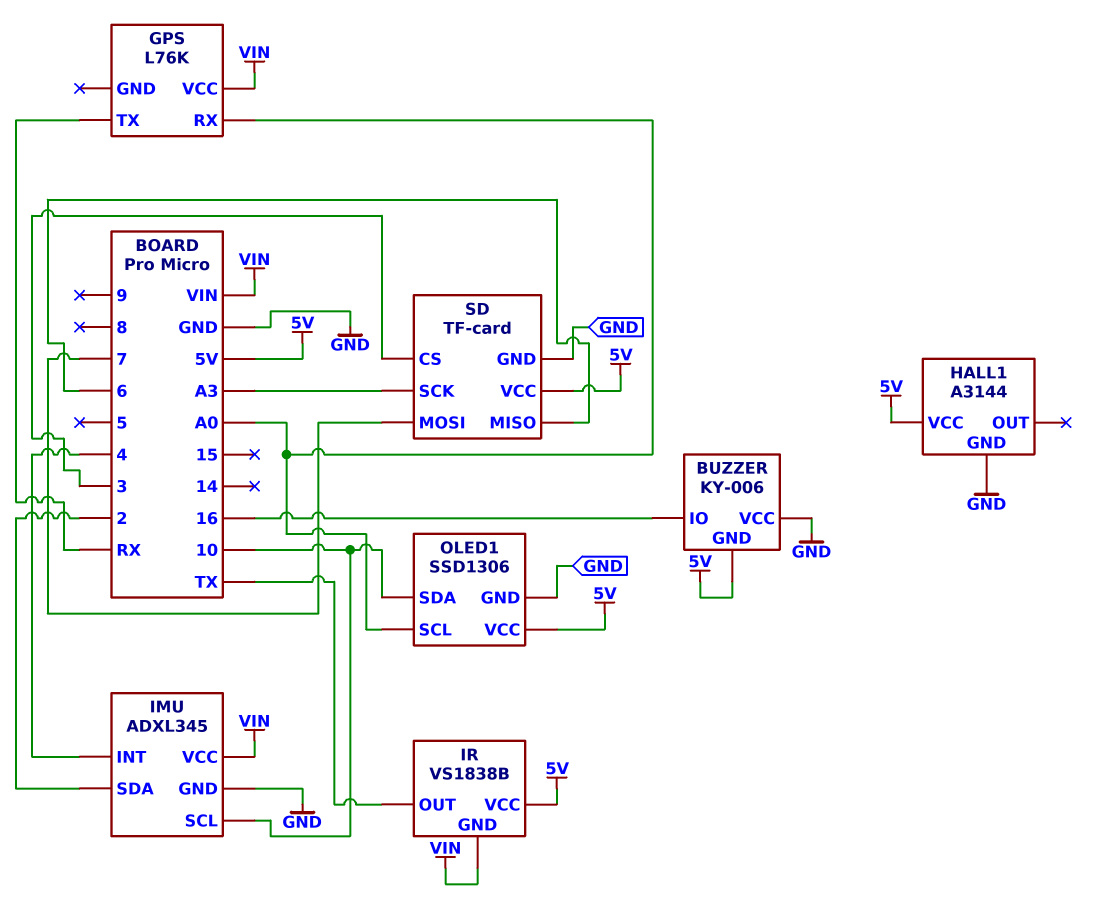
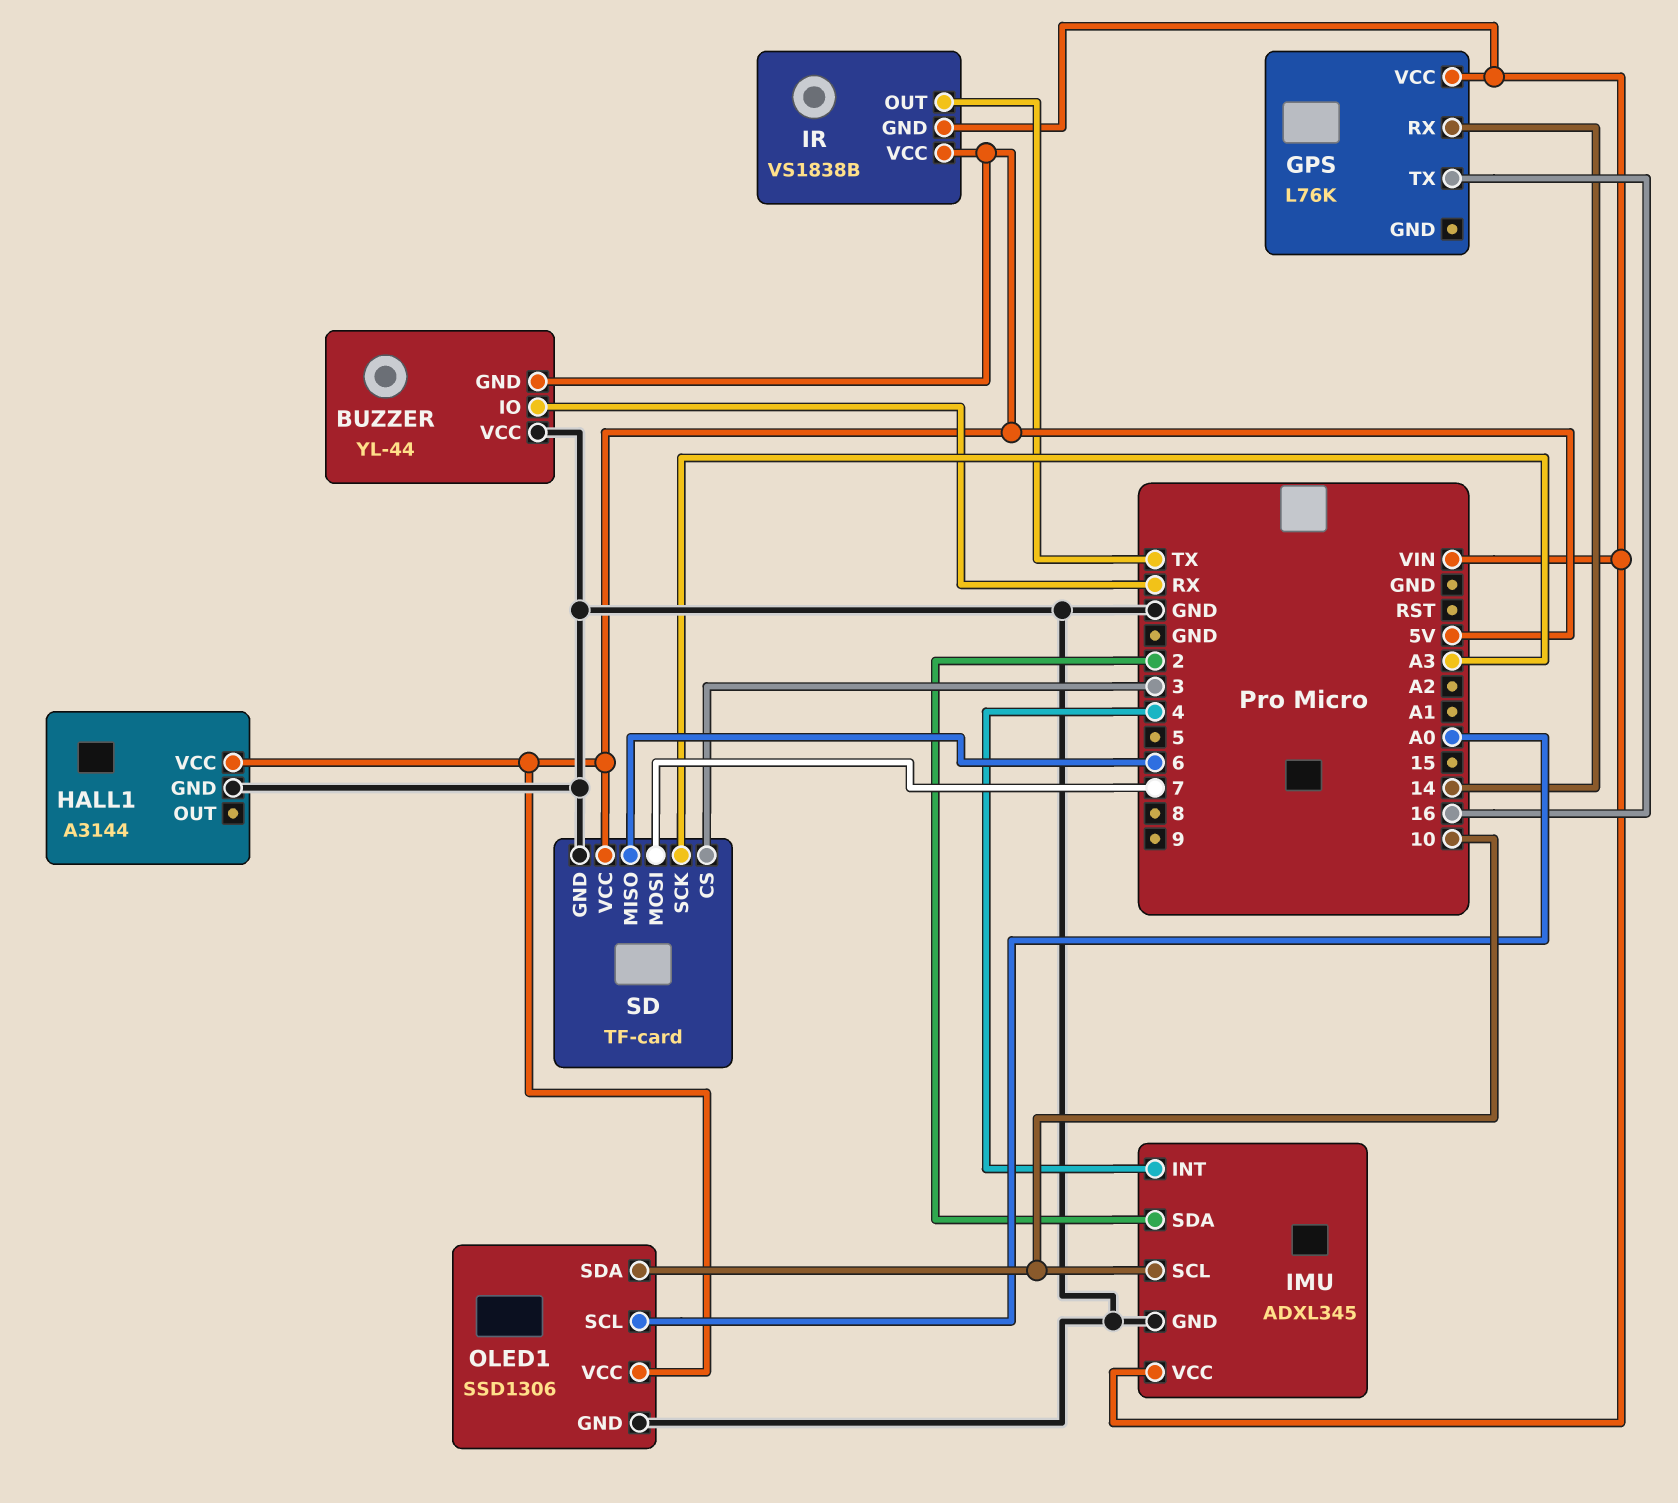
BUZZER: KY-006 -> YL-44
BUZZER pin IO: 16 -> RX
GPS pin RX: A0 -> 14
GPS pin TX: RX -> 16

